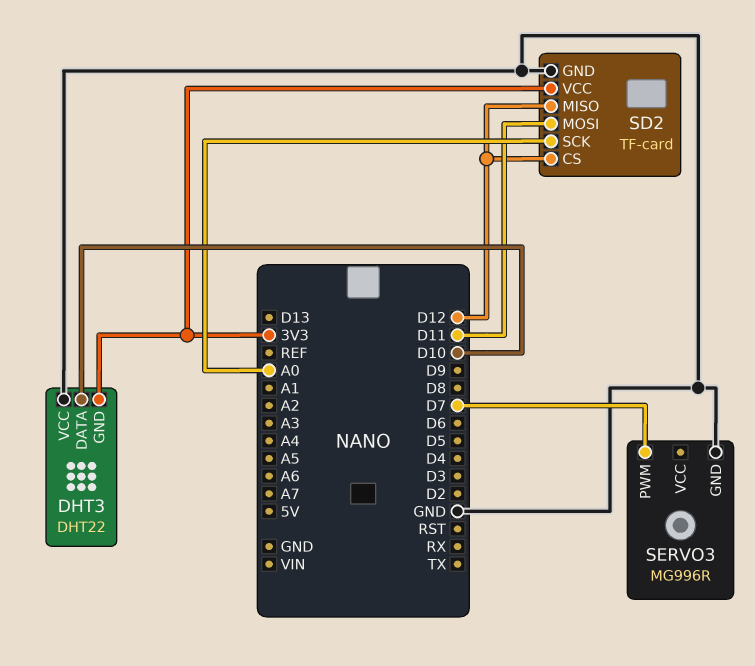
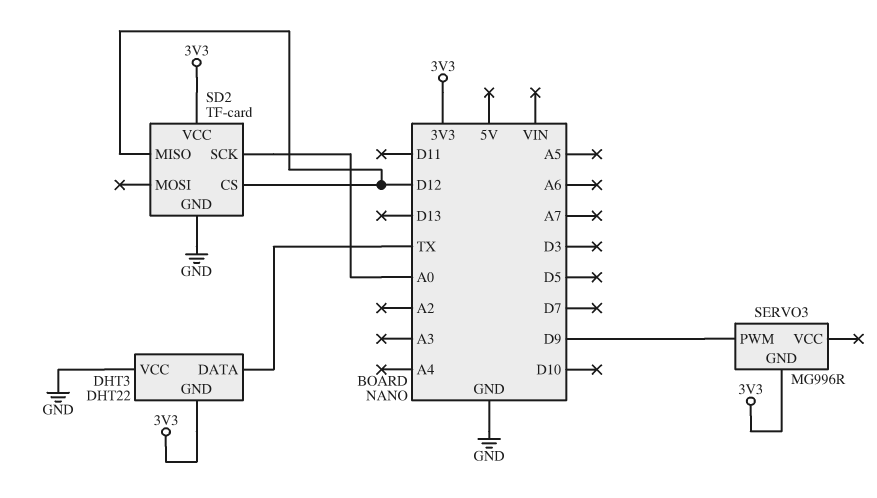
DHT3 pin DATA: D10 -> TX
SD2 pin MOSI: D11 -> none
SERVO3 pin GND: GND -> 3V3
SERVO3 pin PWM: D7 -> D9

